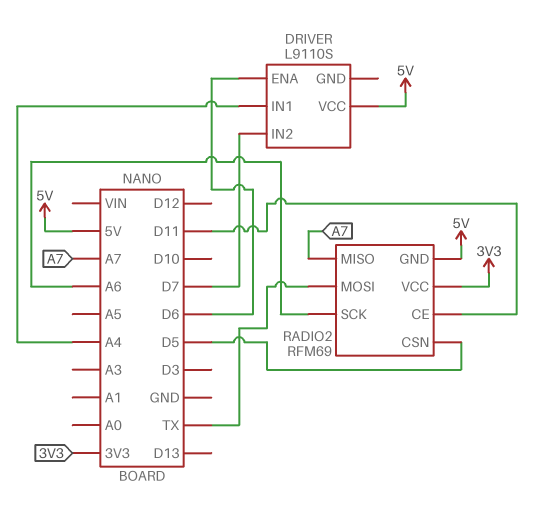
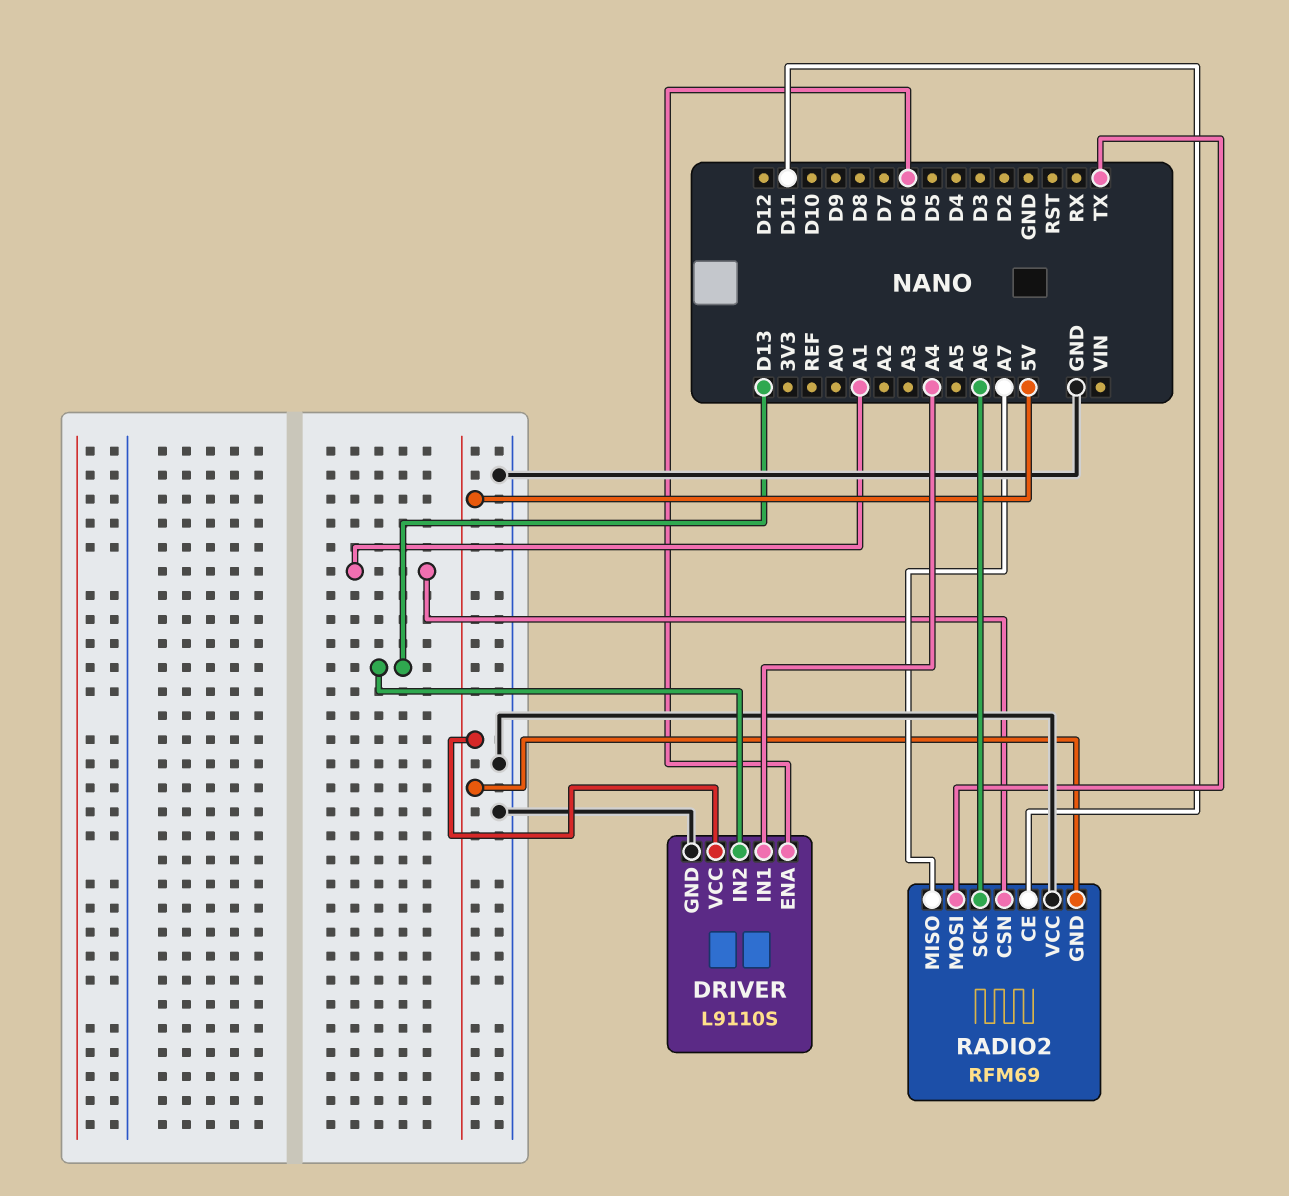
DRIVER pin GND: none -> GND
DRIVER pin IN2: D7 -> D13
RADIO2 pin CSN: D5 -> A1
RADIO2 pin VCC: 3V3 -> GND

